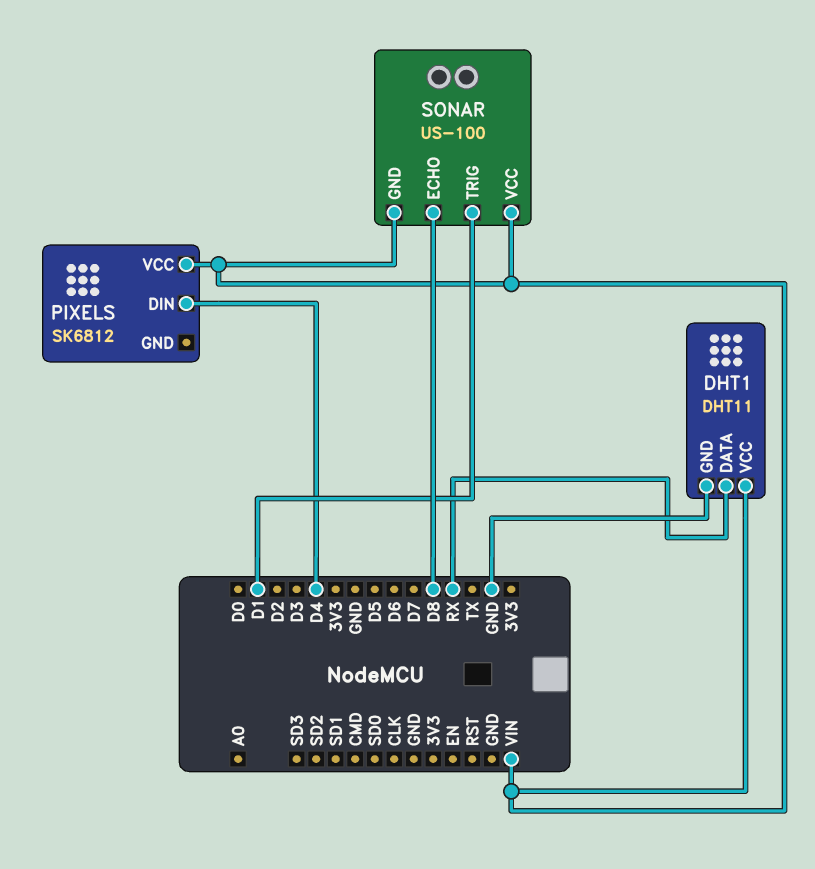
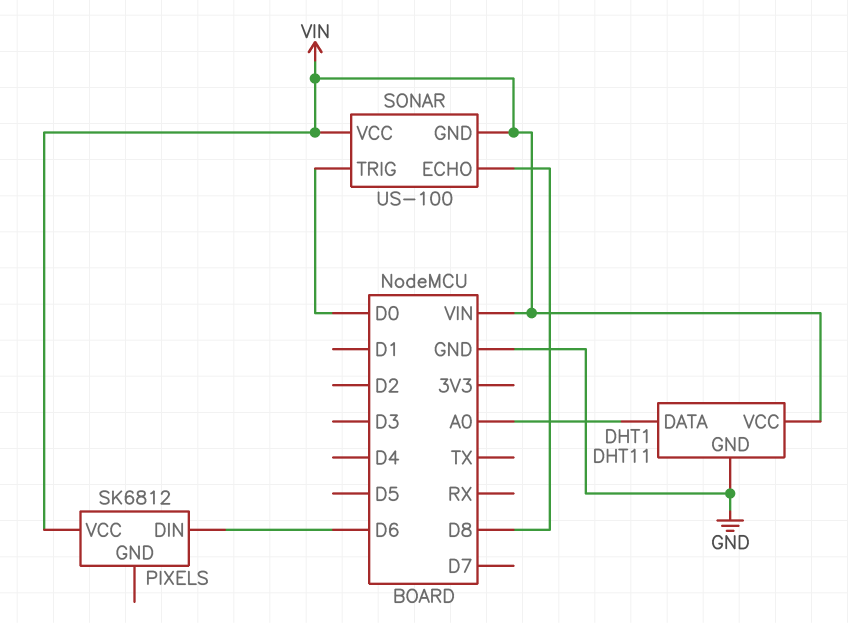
DHT1 pin DATA: RX -> A0
PIXELS pin DIN: D4 -> D6
SONAR pin TRIG: D1 -> D0

